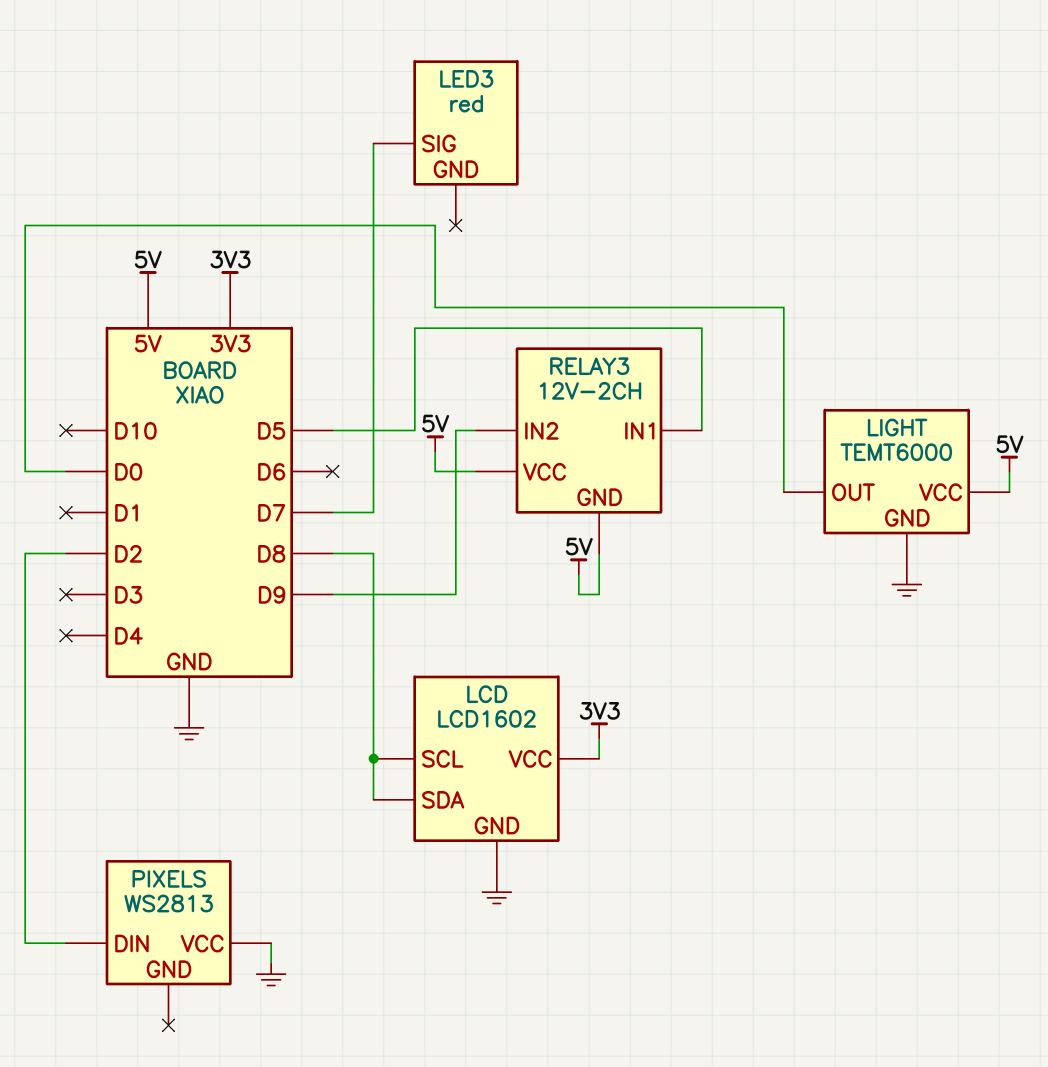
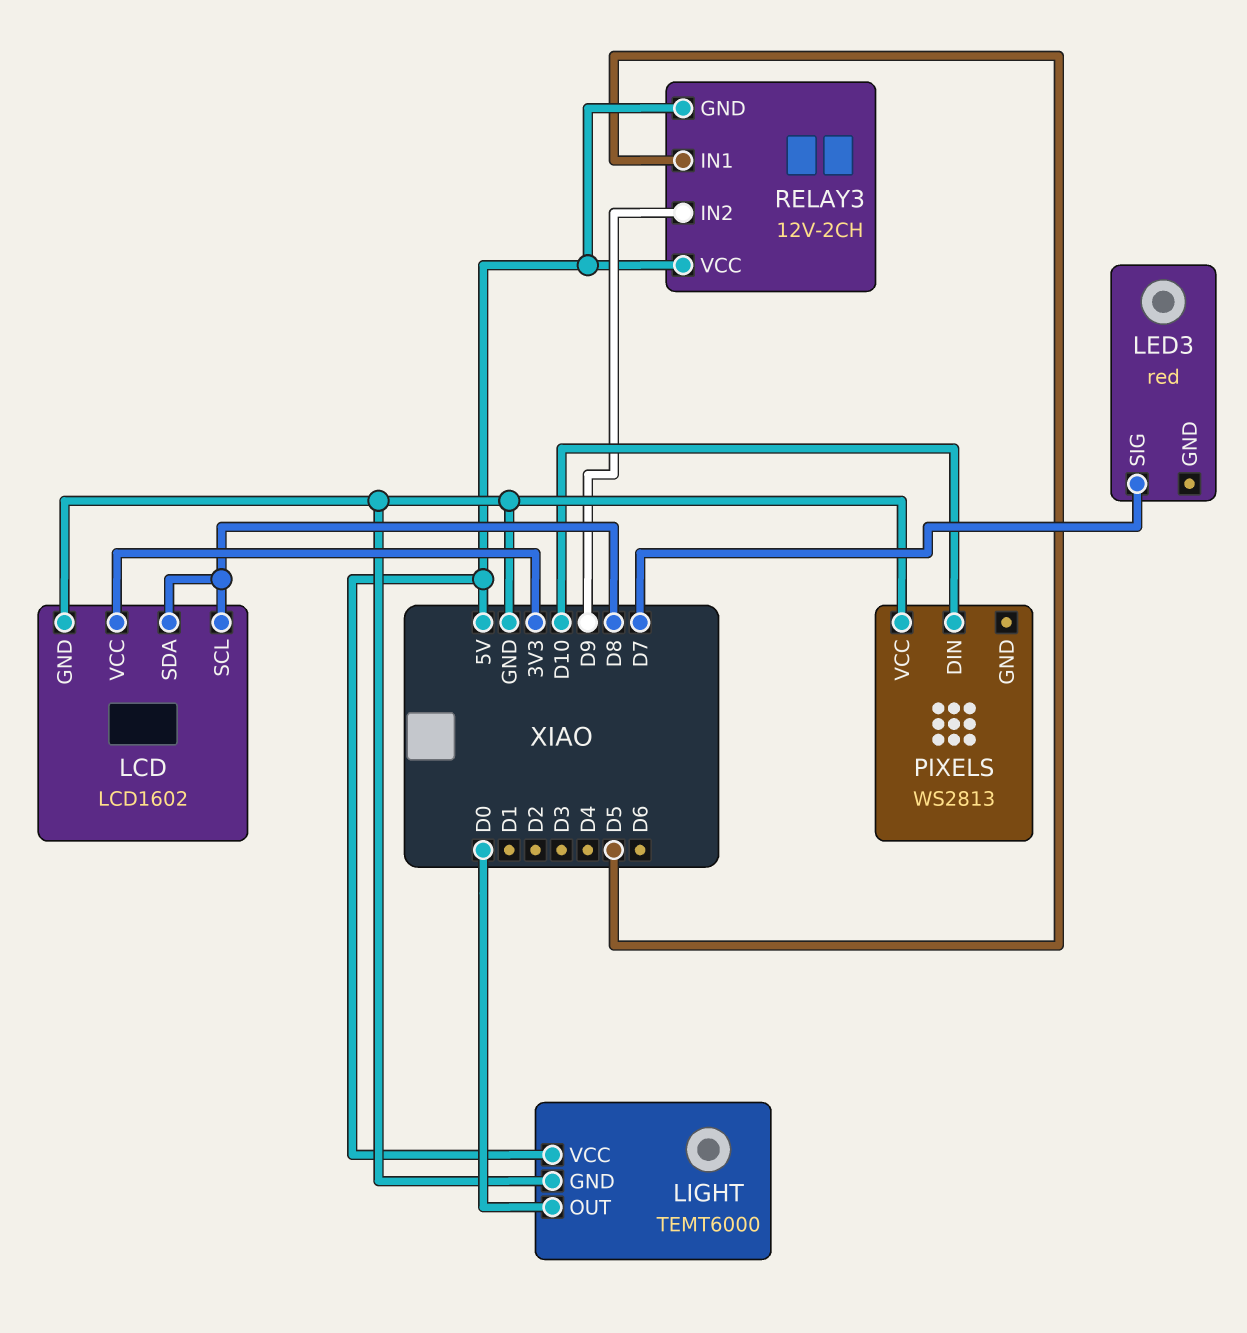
PIXELS pin DIN: D2 -> D10

